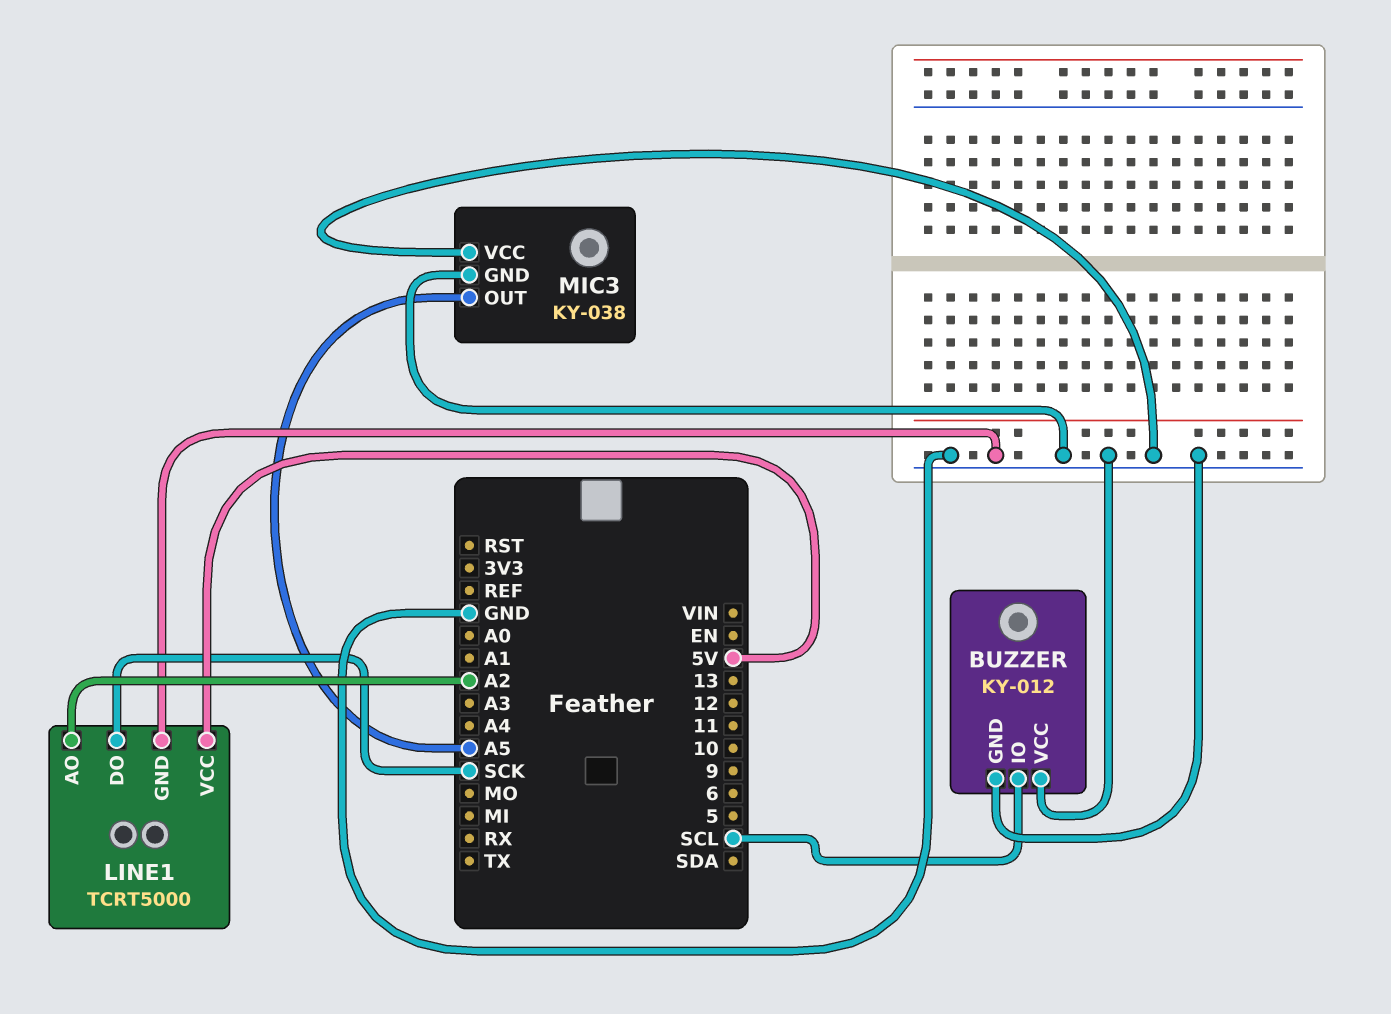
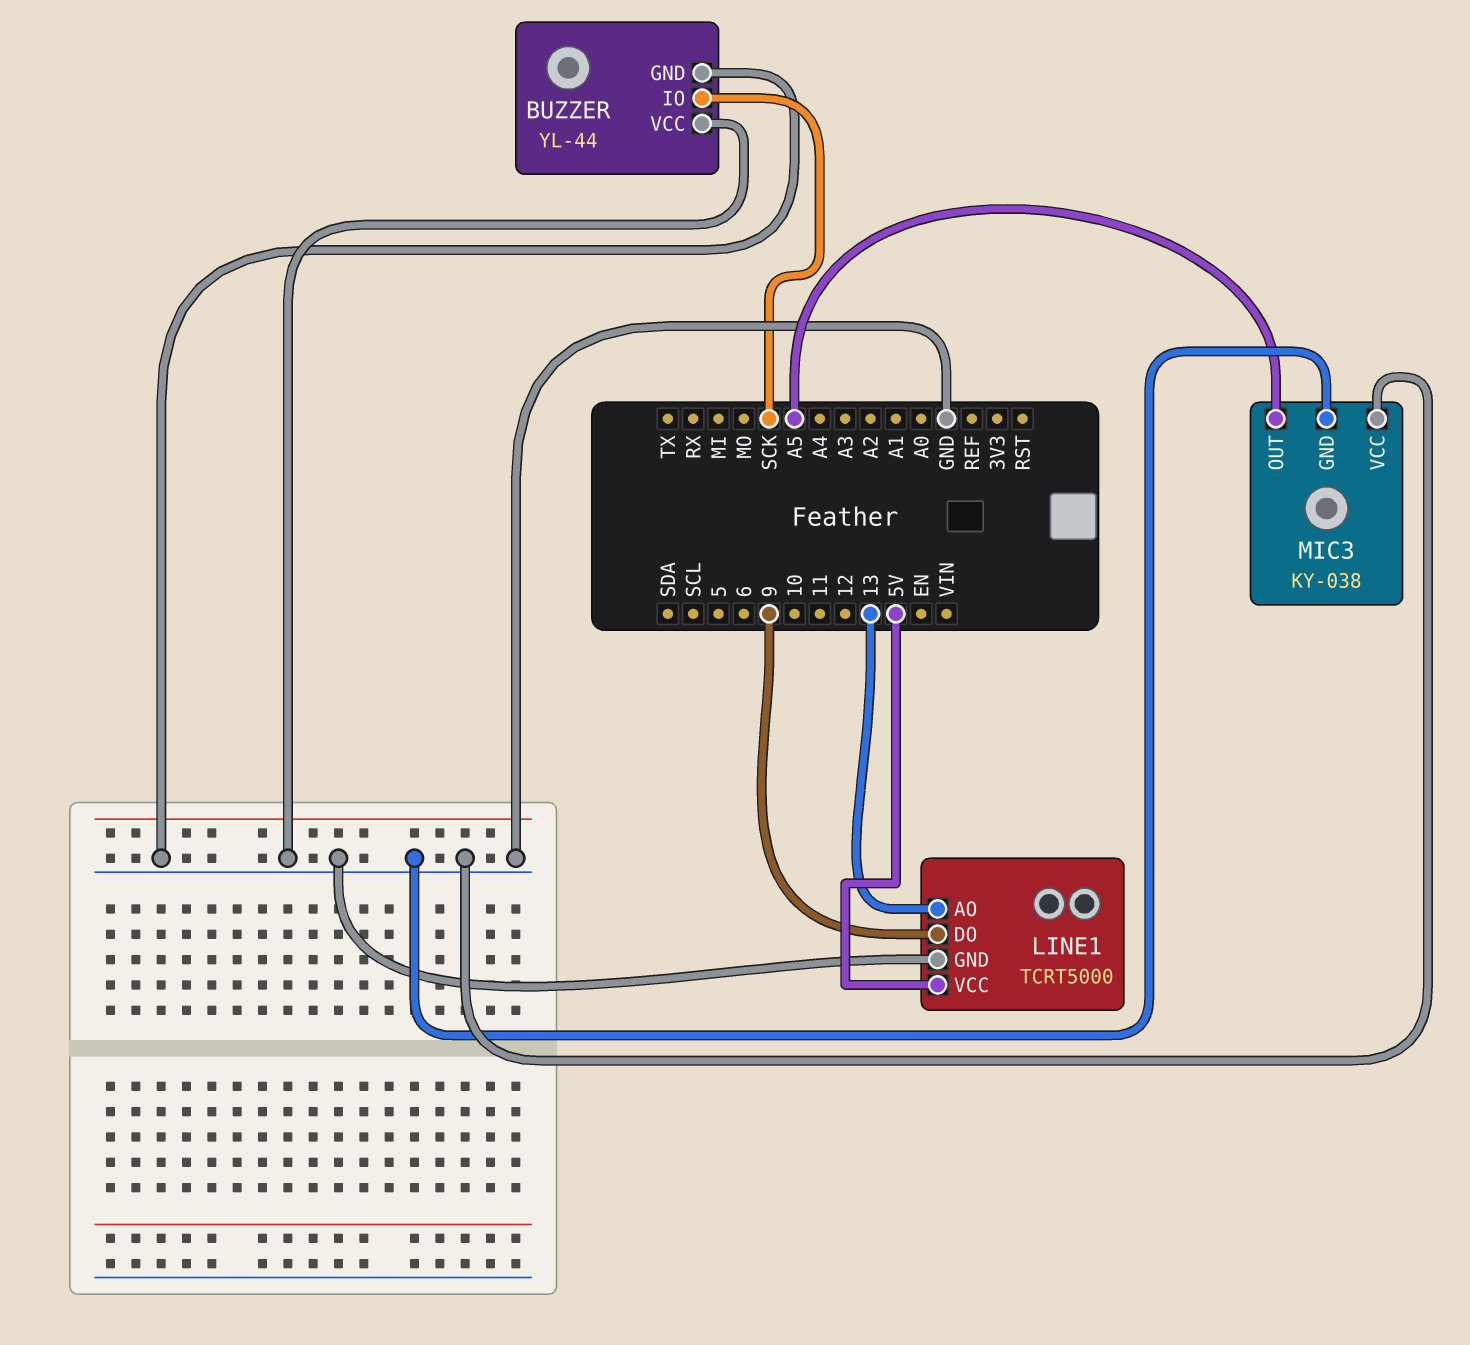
BUZZER: KY-012 -> YL-44
BUZZER pin IO: SCL -> SCK
LINE1 pin AO: A2 -> 13
LINE1 pin DO: SCK -> 9

